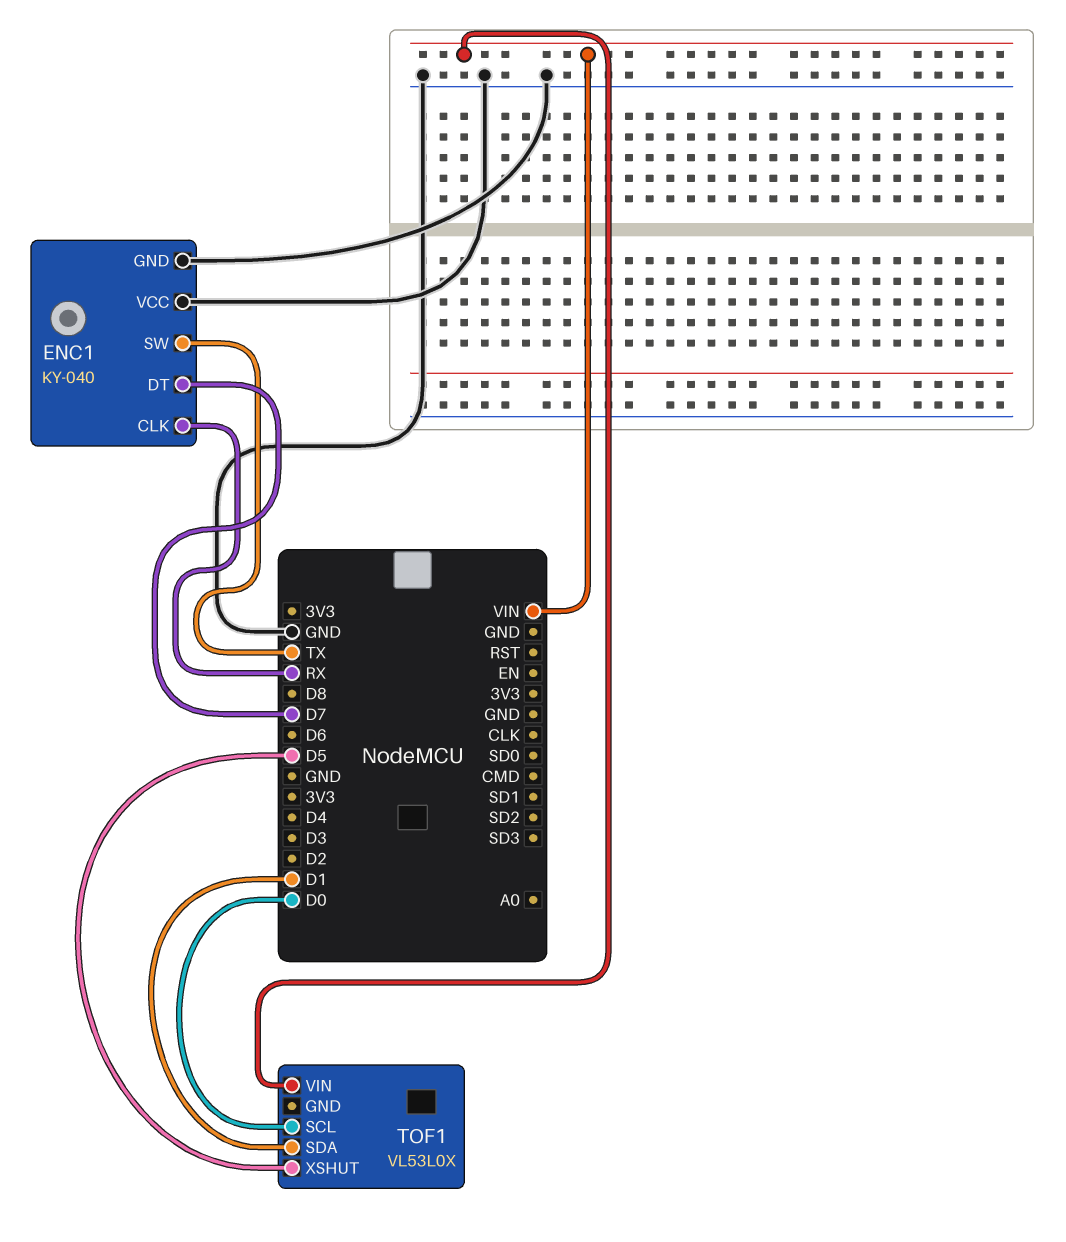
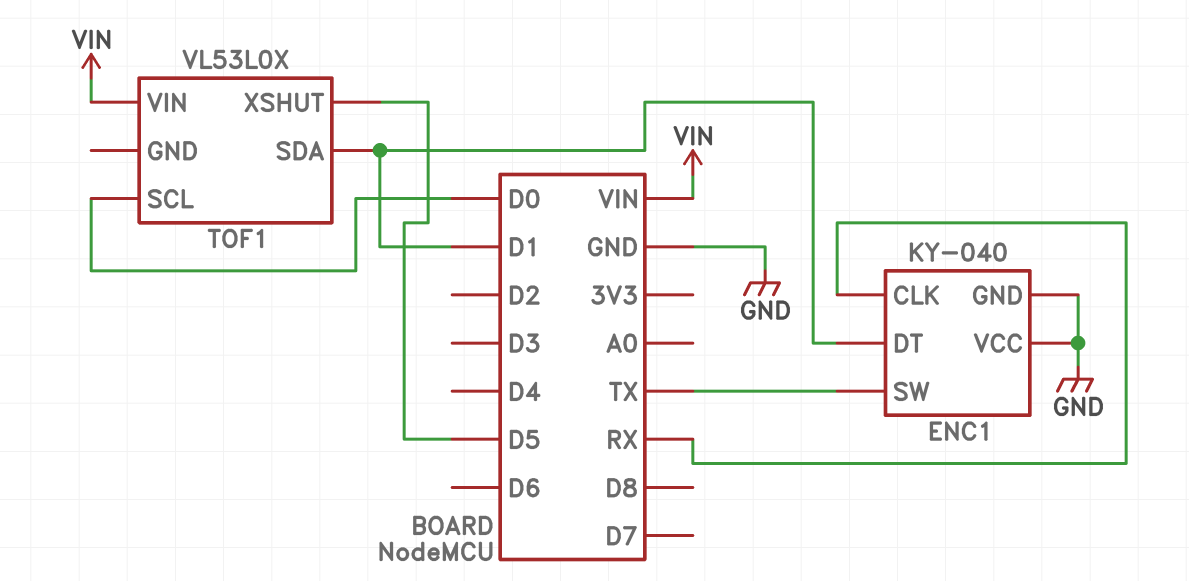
ENC1 pin DT: D7 -> D1

